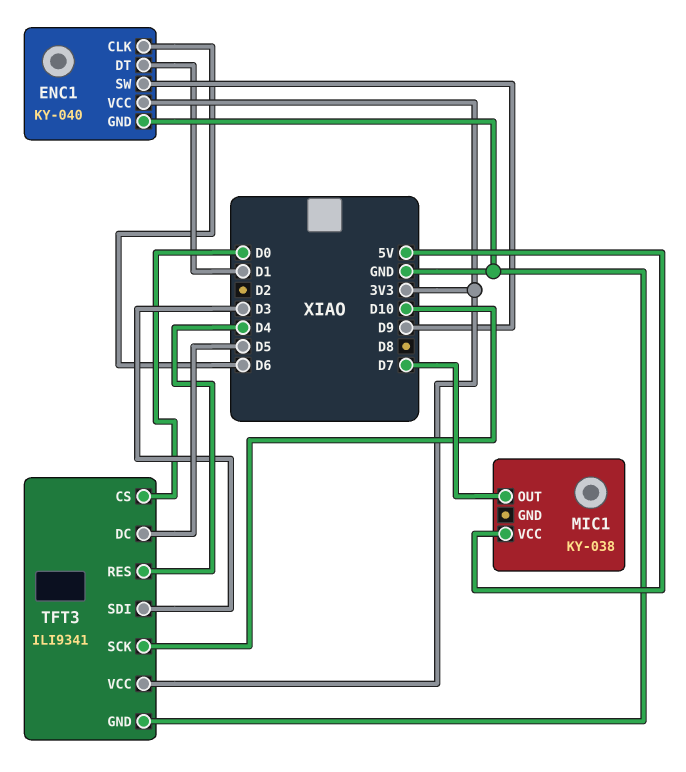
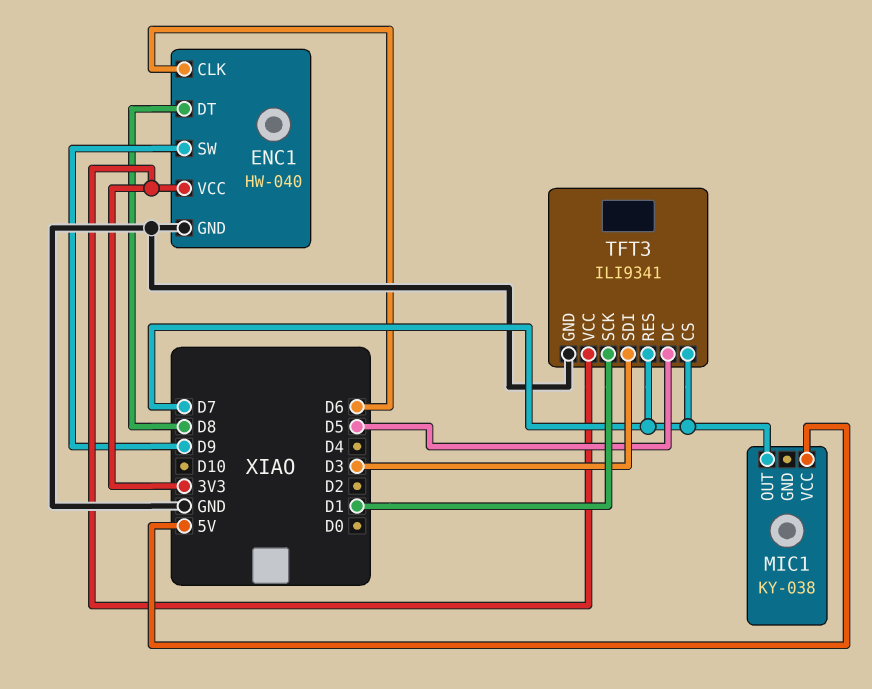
ENC1: KY-040 -> HW-040
ENC1 pin DT: D1 -> D8
TFT3 pin CS: D0 -> D7
TFT3 pin RES: D4 -> D7
TFT3 pin SCK: D10 -> D1

